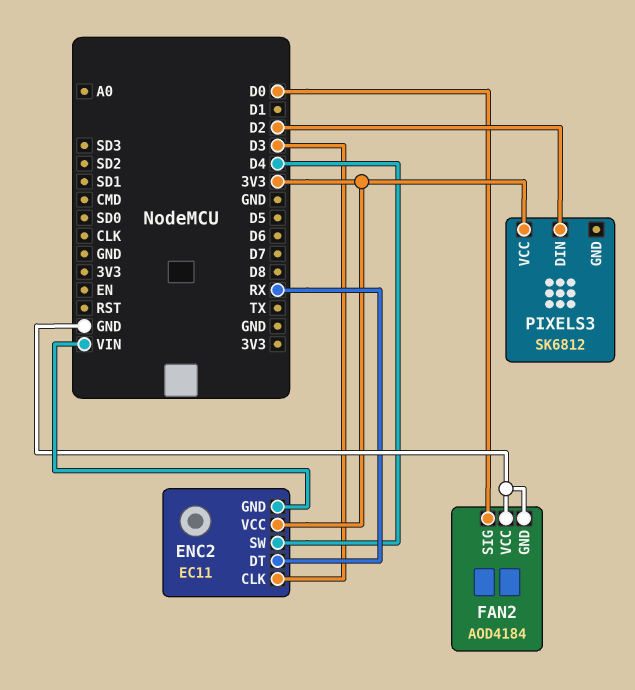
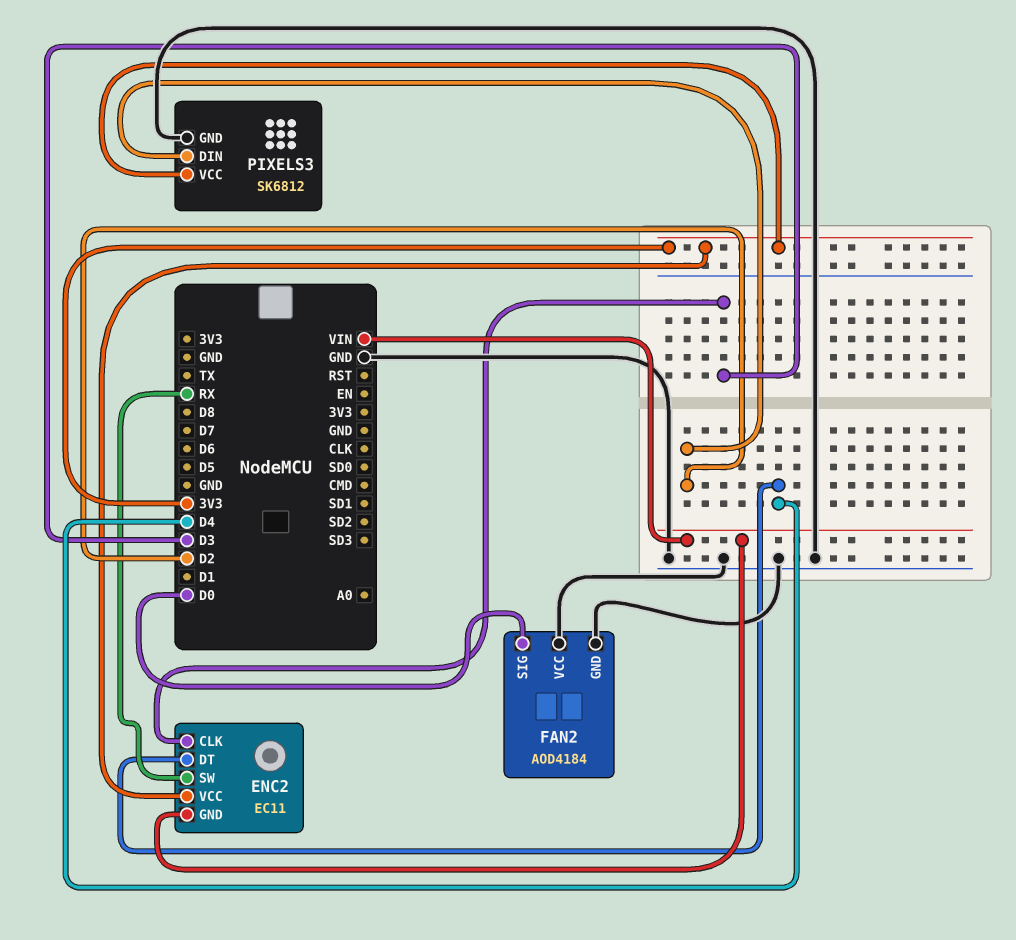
ENC2 pin DT: RX -> D4
ENC2 pin SW: D4 -> RX
PIXELS3 pin GND: none -> GND

